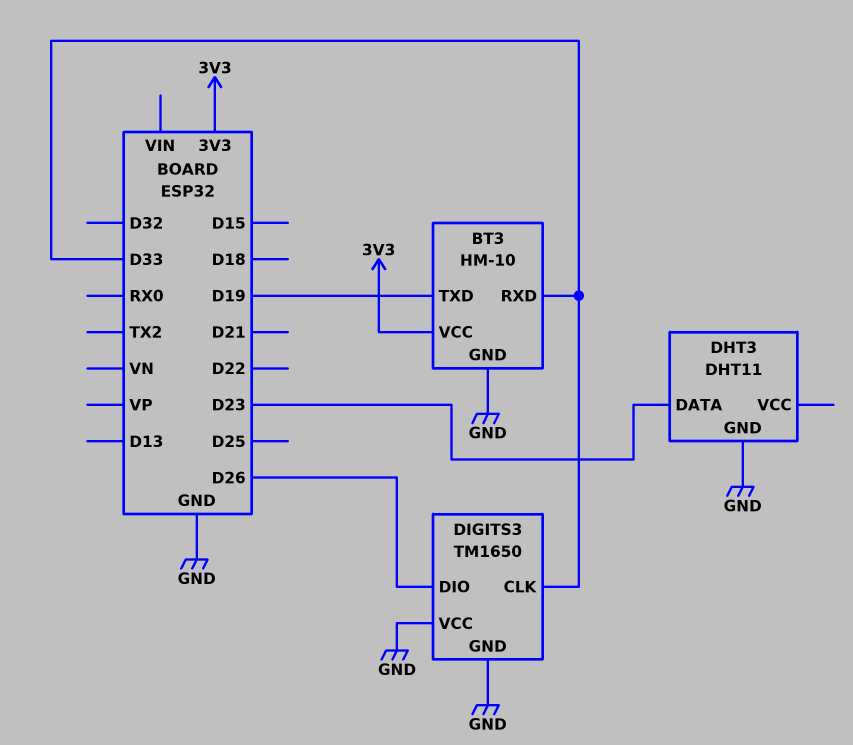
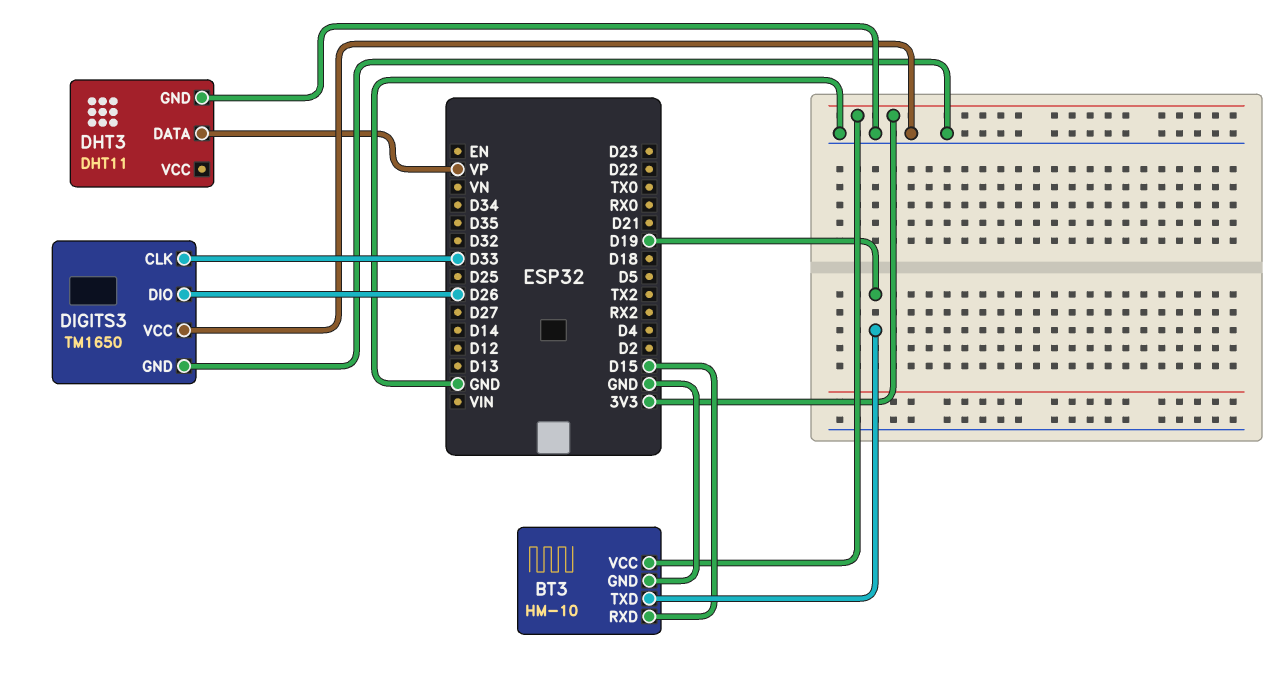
BT3 pin RXD: D33 -> D15
DHT3 pin DATA: D23 -> VP

